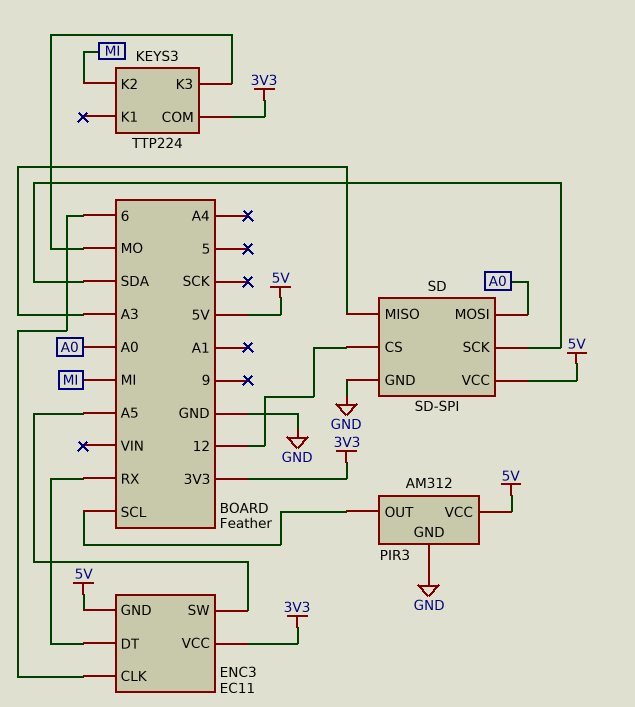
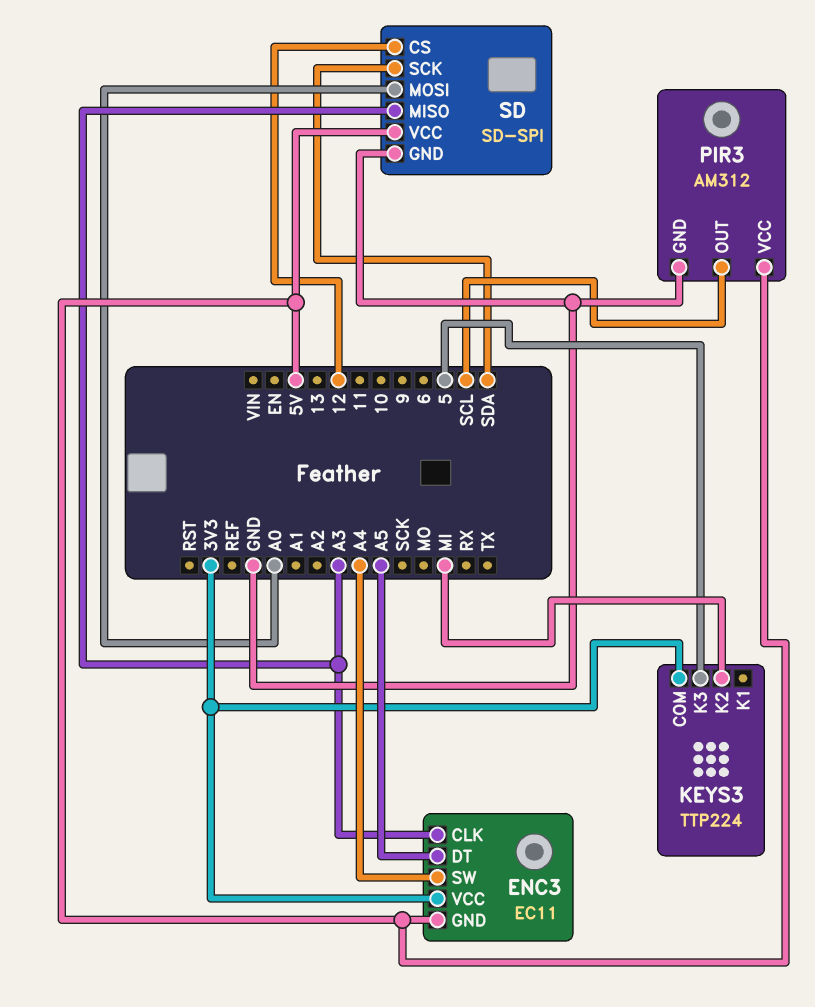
ENC3 pin CLK: 6 -> A3
ENC3 pin DT: RX -> A5
ENC3 pin SW: A5 -> A4
KEYS3 pin K3: MO -> 5

